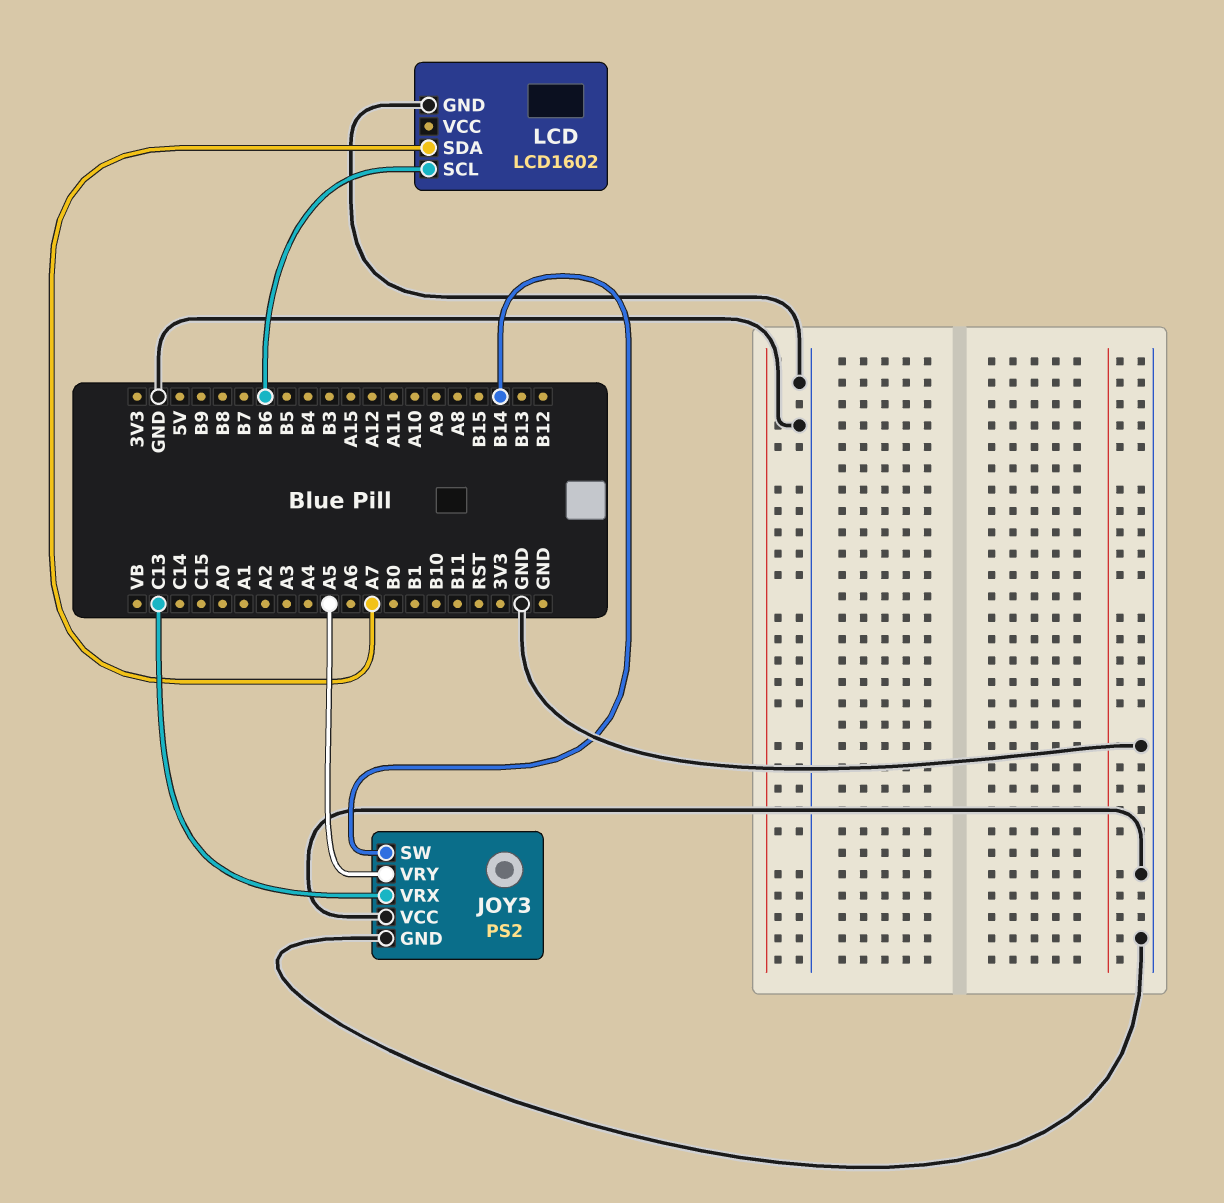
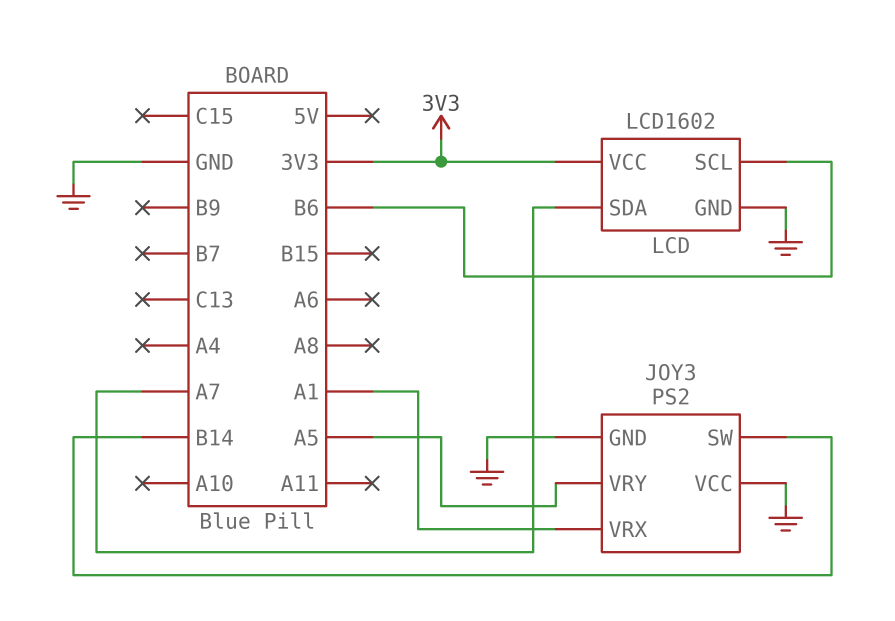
JOY3 pin VRX: C13 -> A1
LCD pin VCC: none -> 3V3

